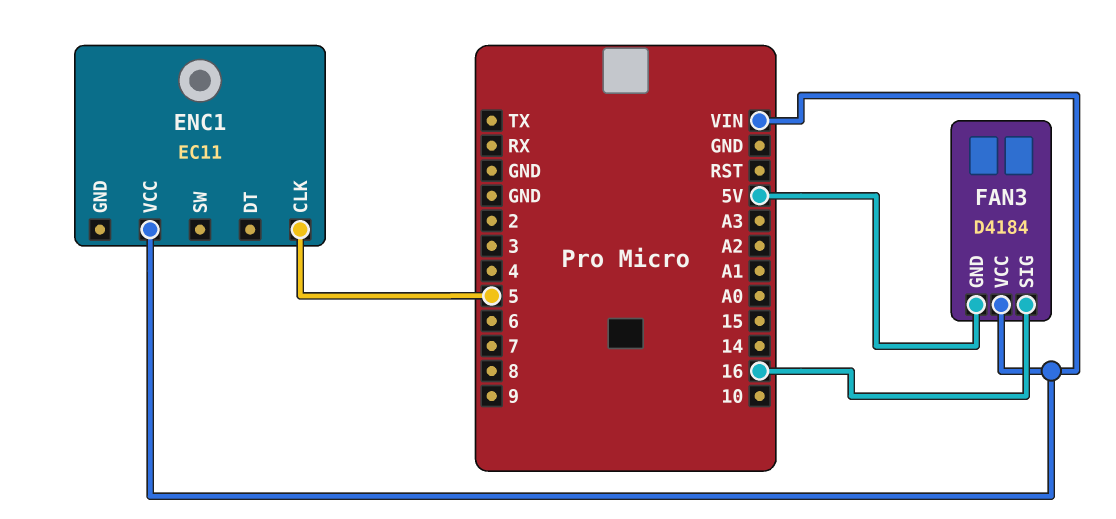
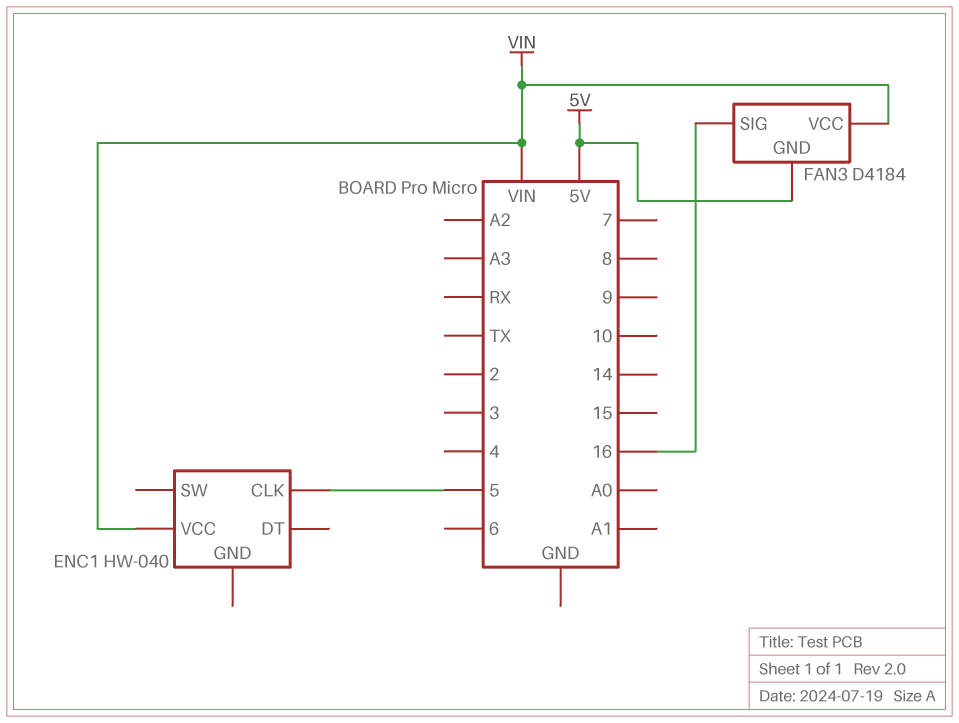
ENC1: EC11 -> HW-040

